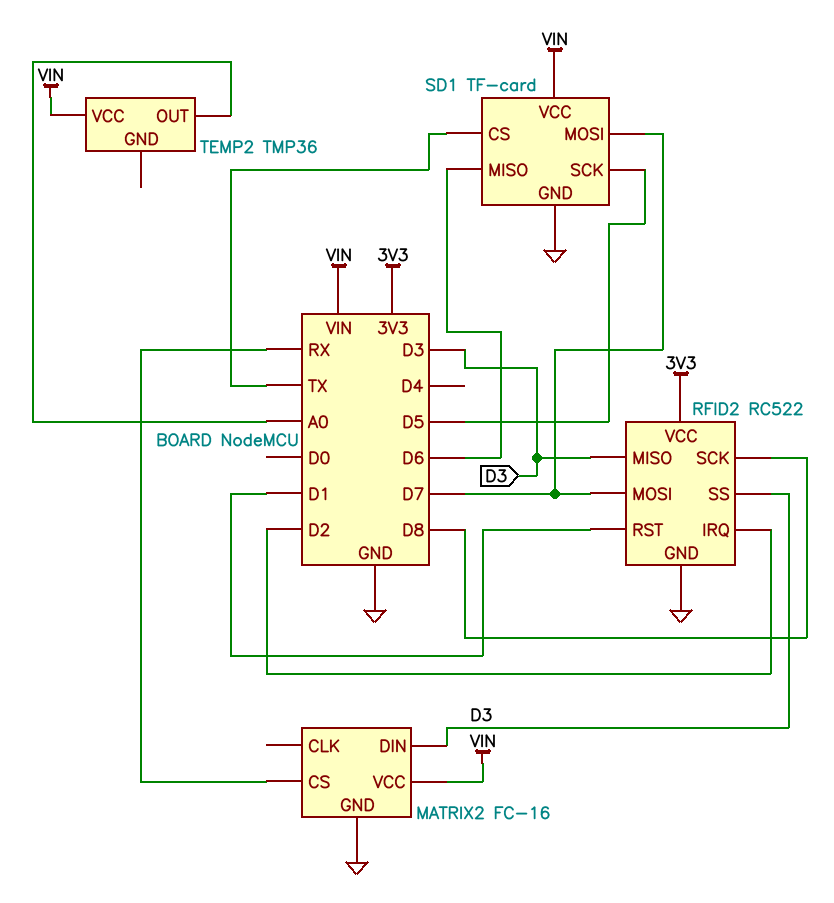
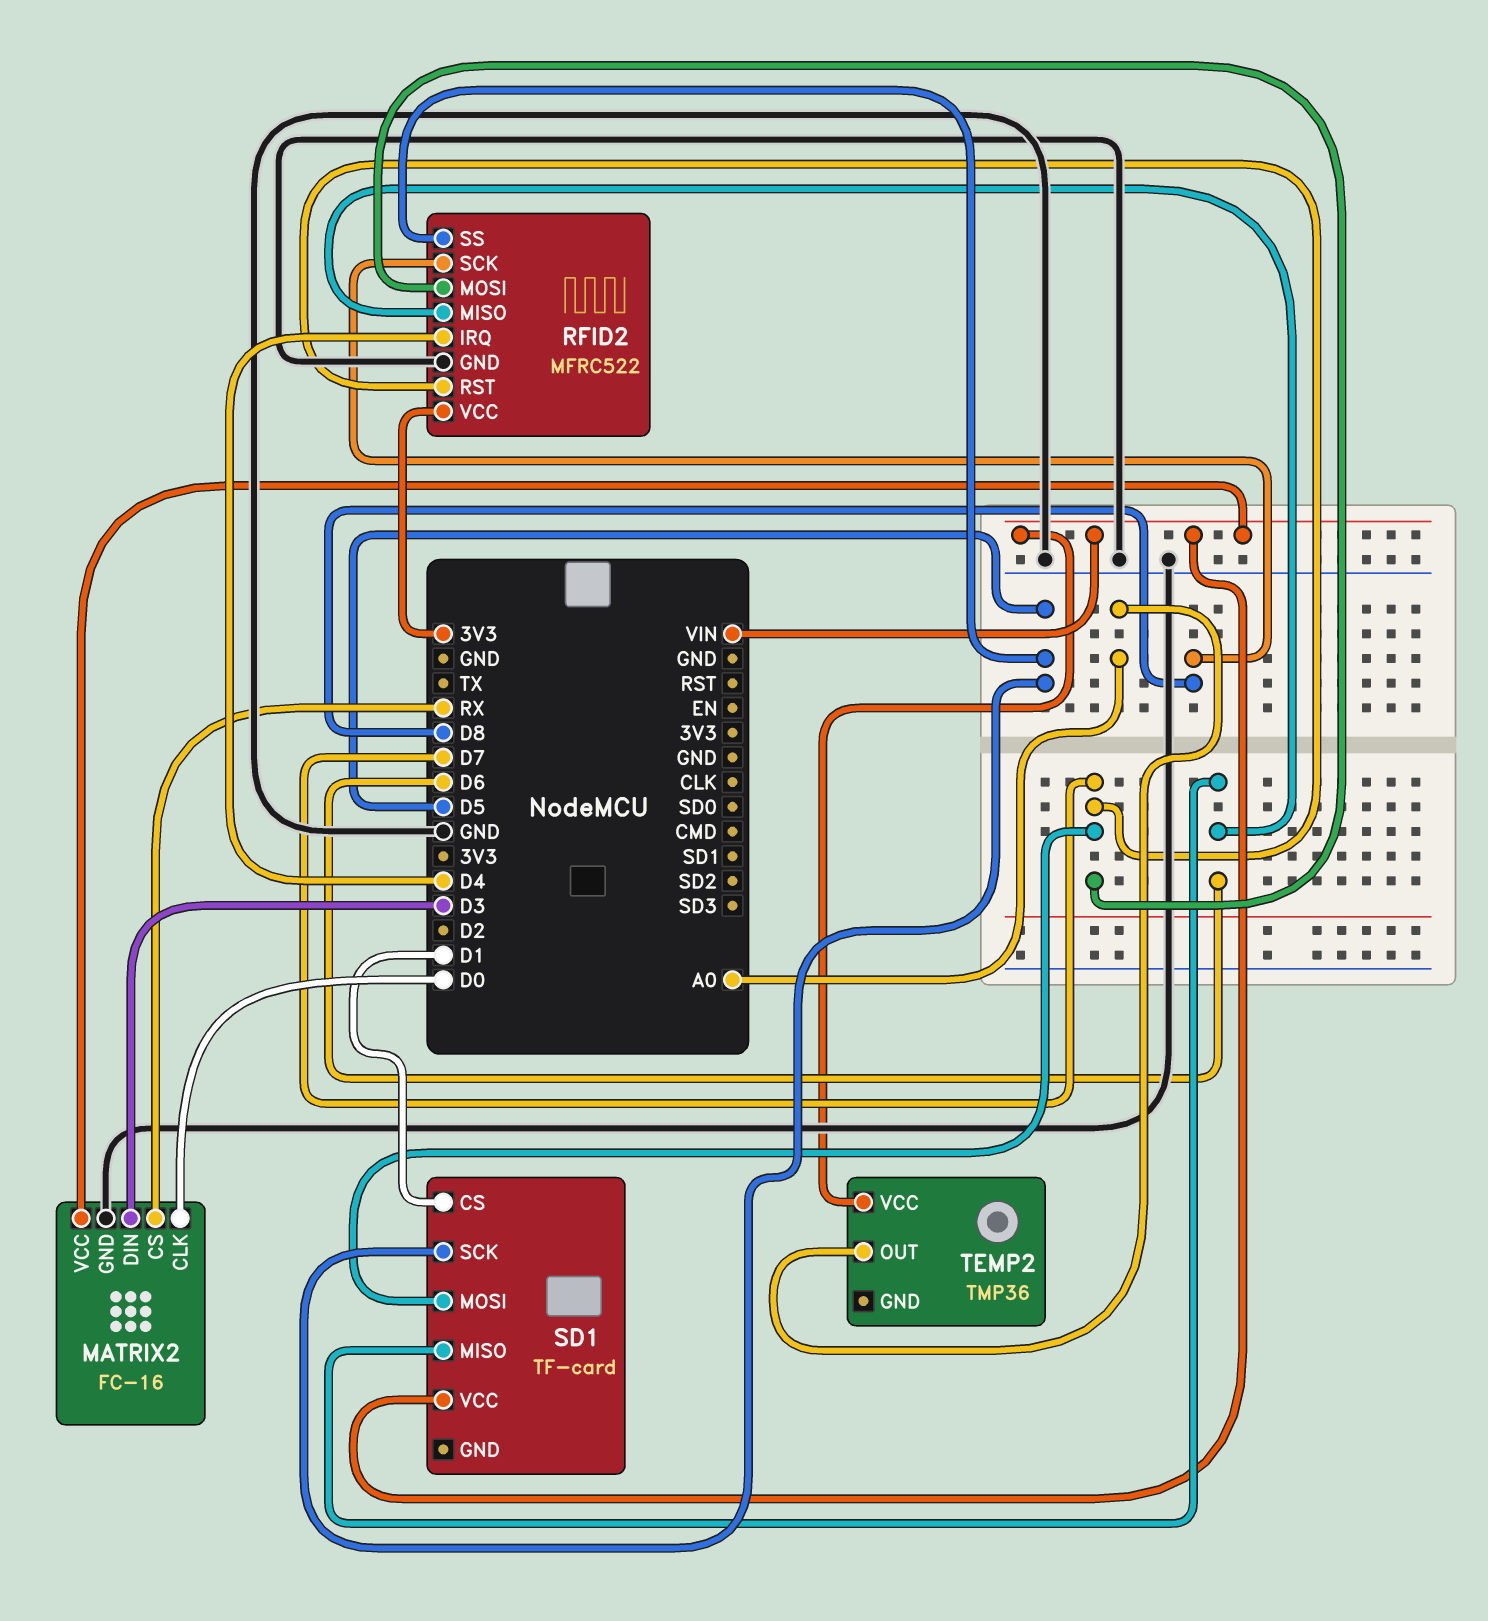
MATRIX2 pin CLK: none -> D0
RFID2: RC522 -> MFRC522
RFID2 pin IRQ: D2 -> D4
RFID2 pin MISO: D3 -> D6
RFID2 pin RST: D1 -> D7
RFID2 pin SS: D3 -> D5
SD1 pin CS: TX -> D1
SD1 pin GND: GND -> none

